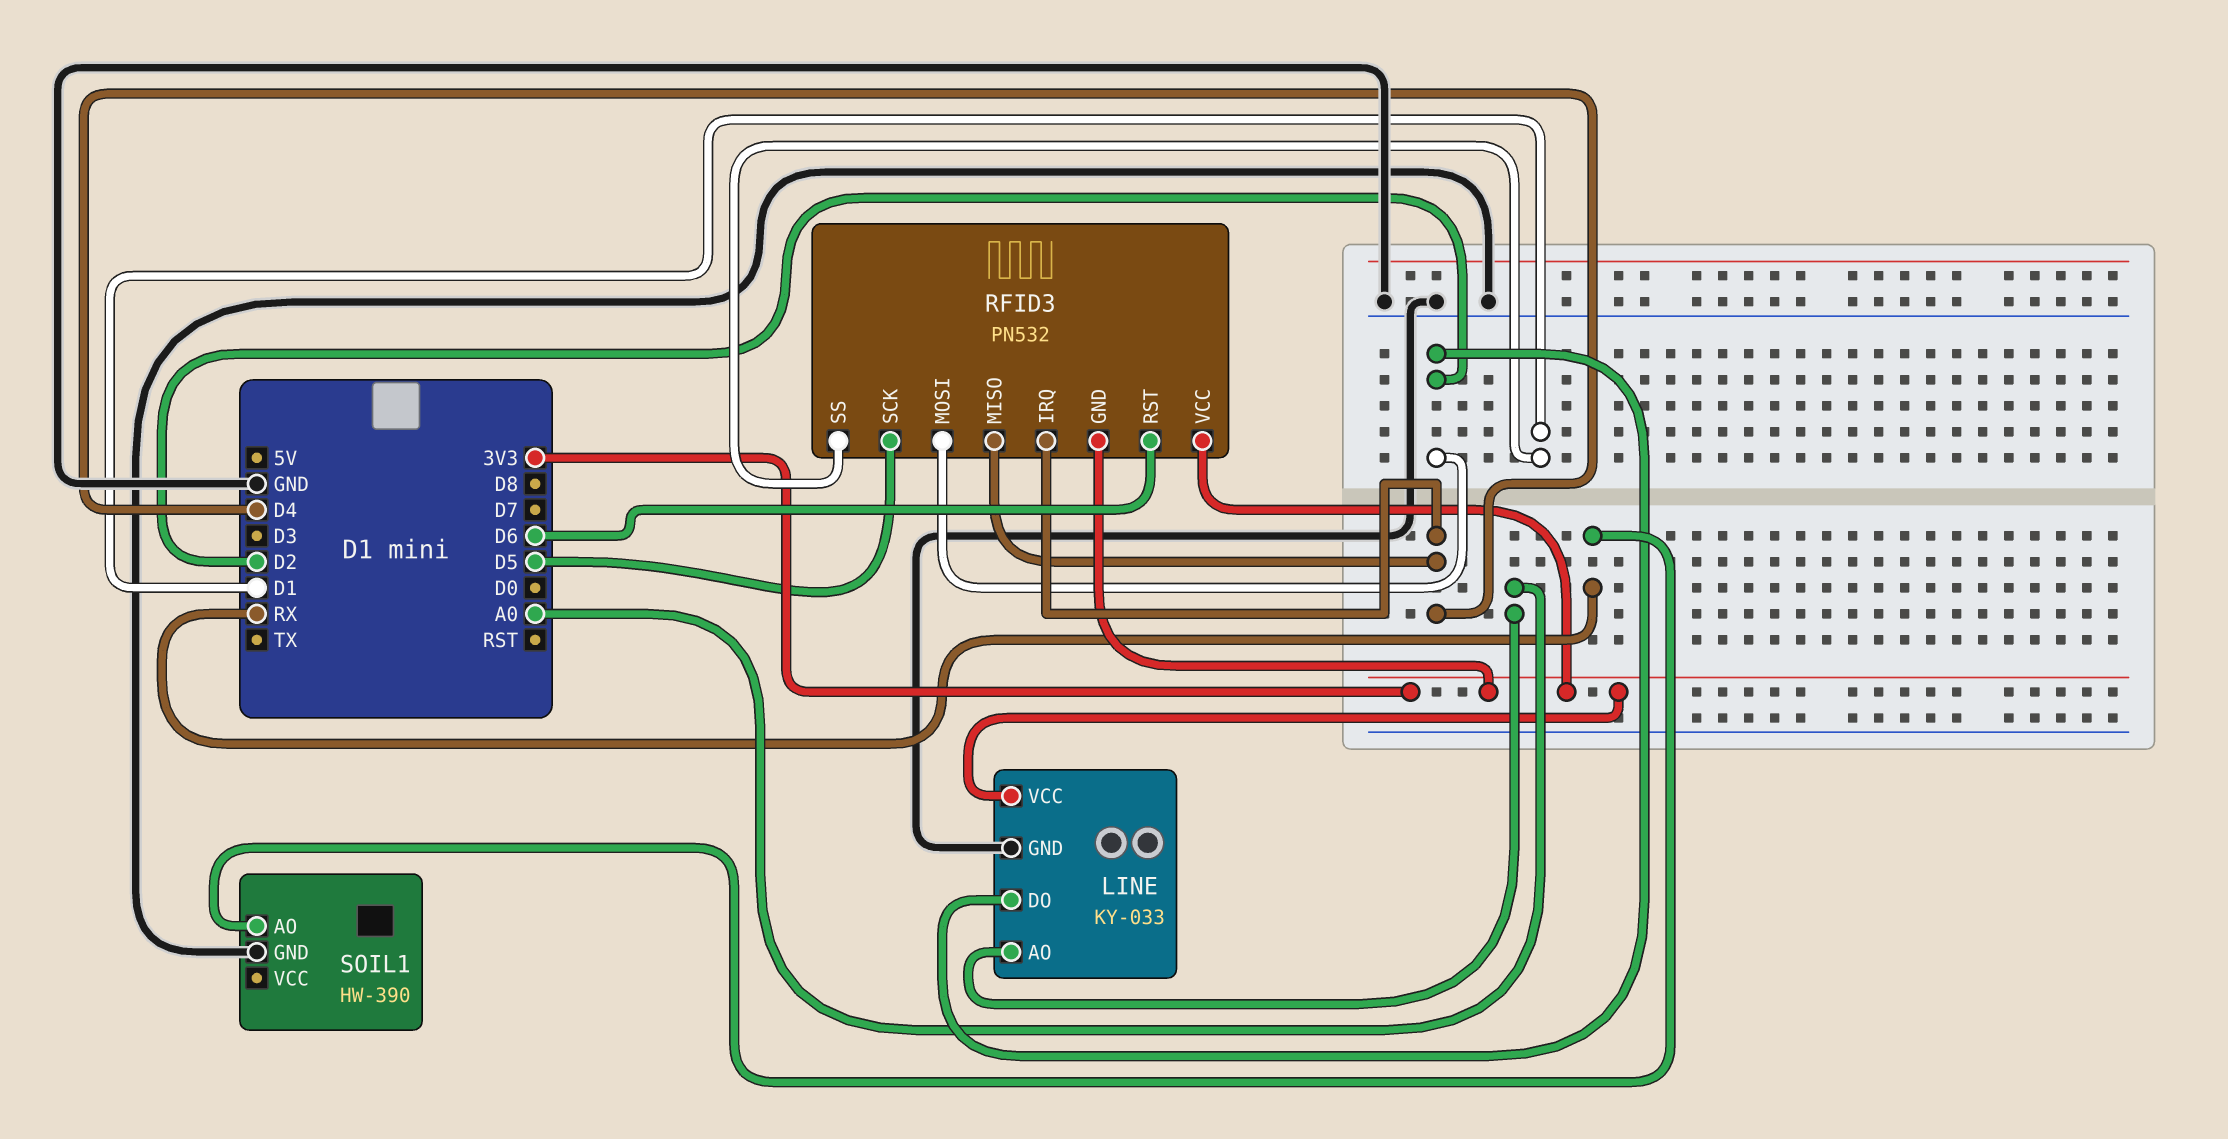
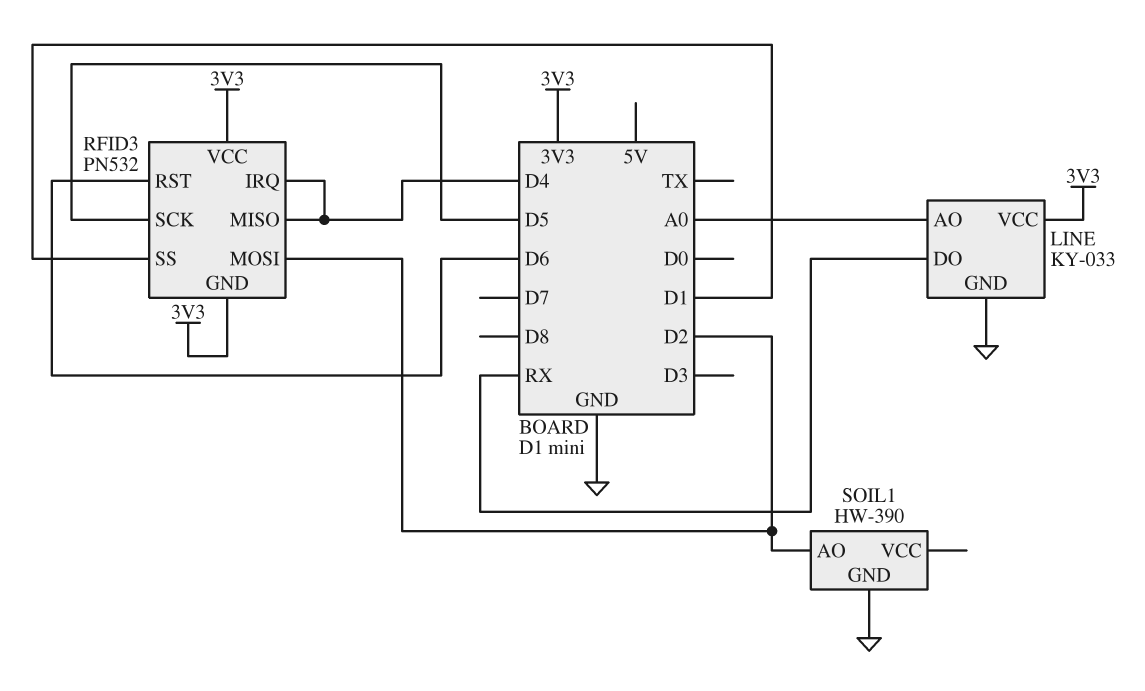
LINE pin DO: D2 -> RX
SOIL1 pin AO: RX -> D2

